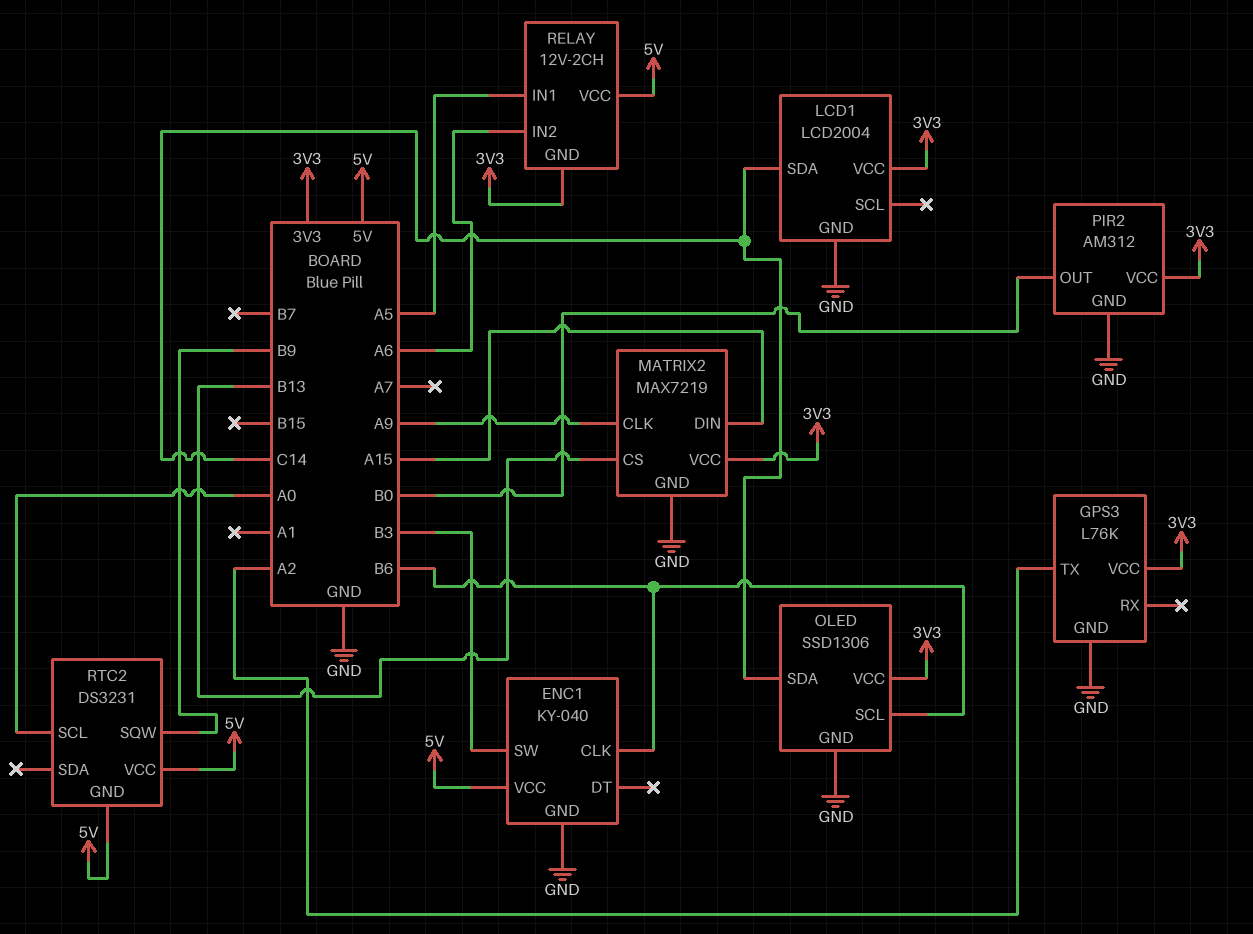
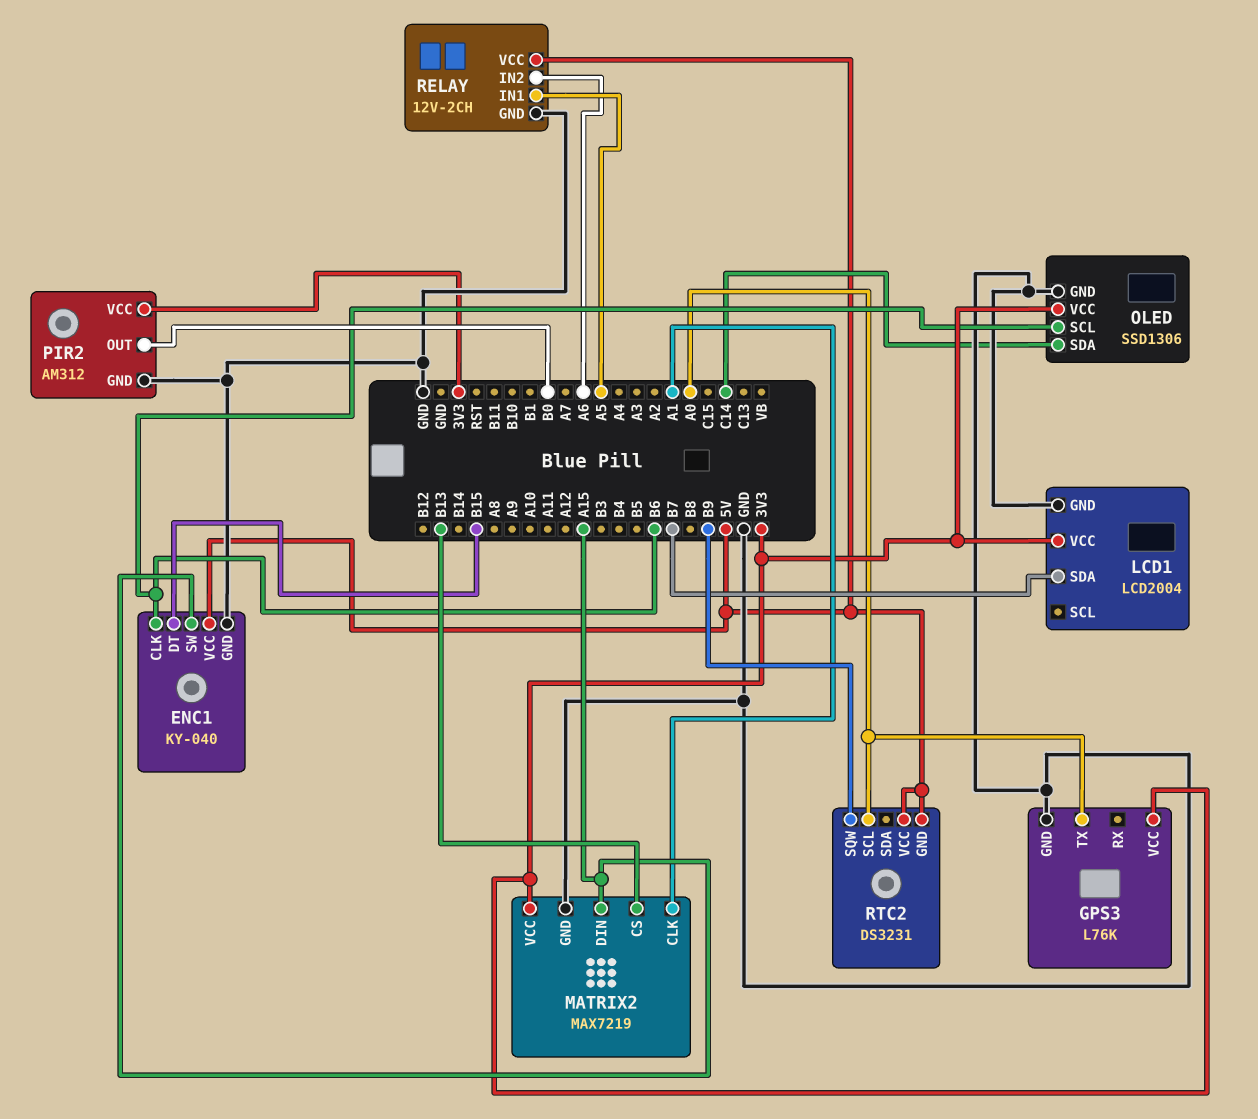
ENC1 pin DT: none -> B15
ENC1 pin SW: B3 -> A15
GPS3 pin TX: A2 -> A0
LCD1 pin SDA: C14 -> B7
MATRIX2 pin CLK: A9 -> A1
RELAY pin GND: 3V3 -> GND

